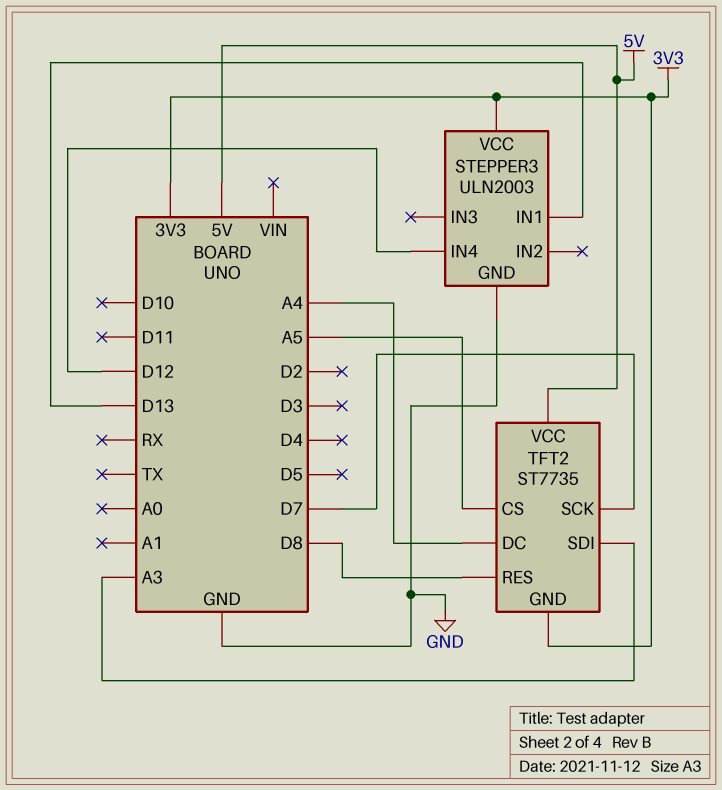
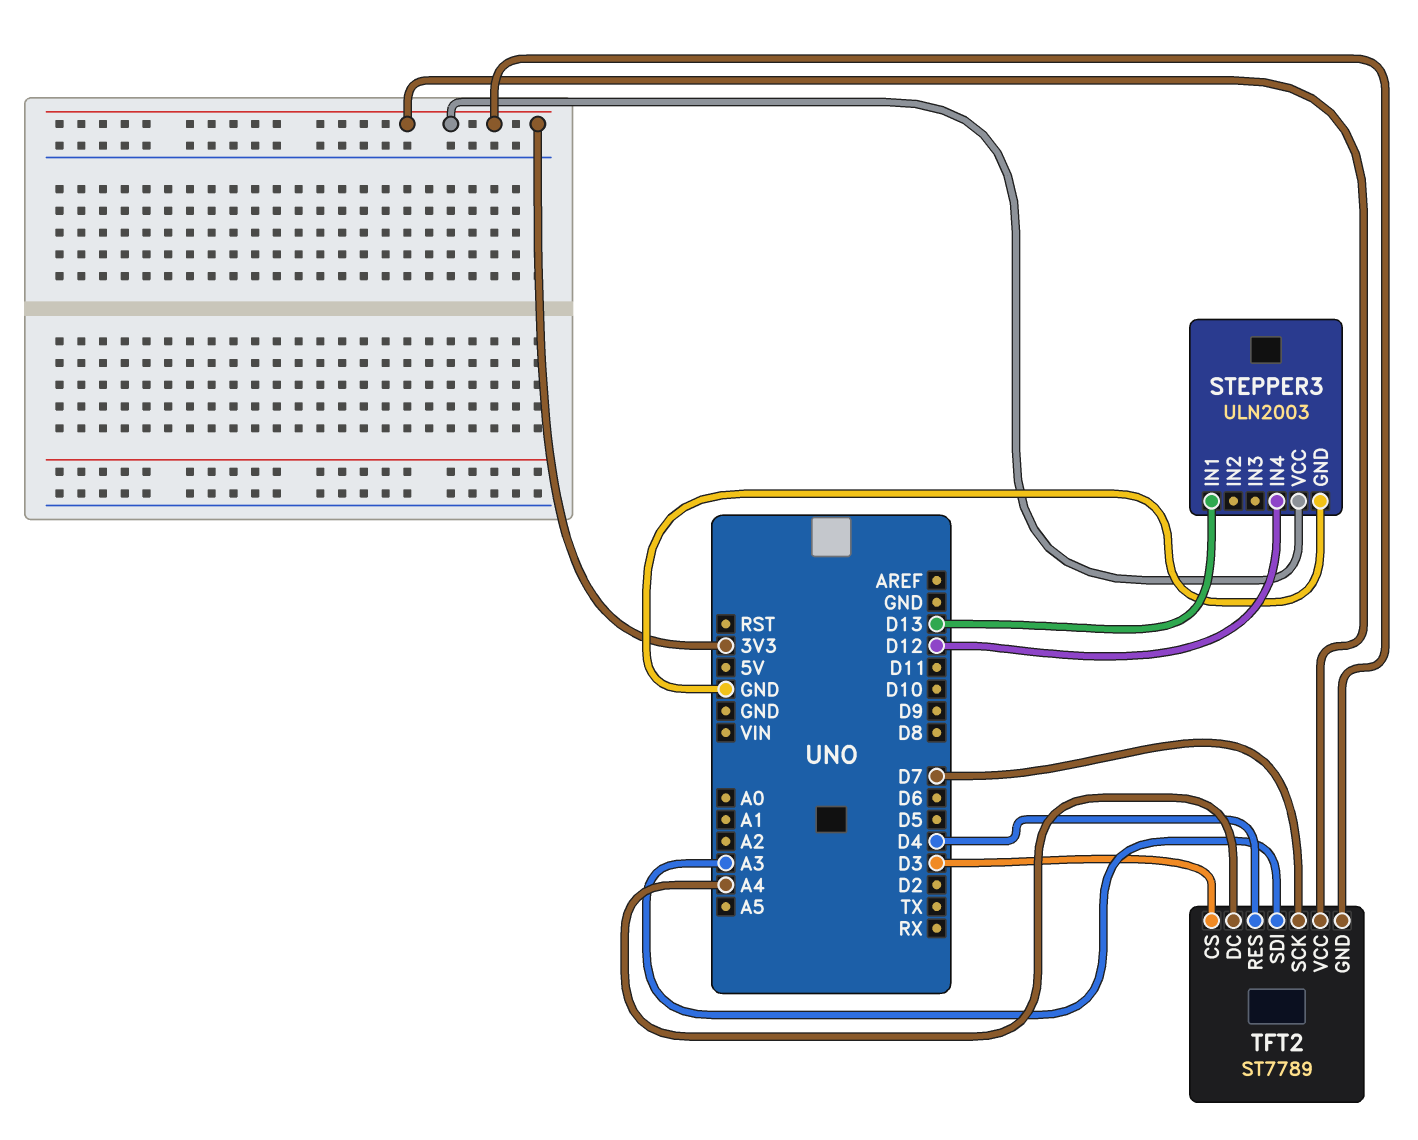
TFT2: ST7735 -> ST7789
TFT2 pin CS: A5 -> D3
TFT2 pin RES: D8 -> D4
TFT2 pin VCC: 5V -> 3V3

